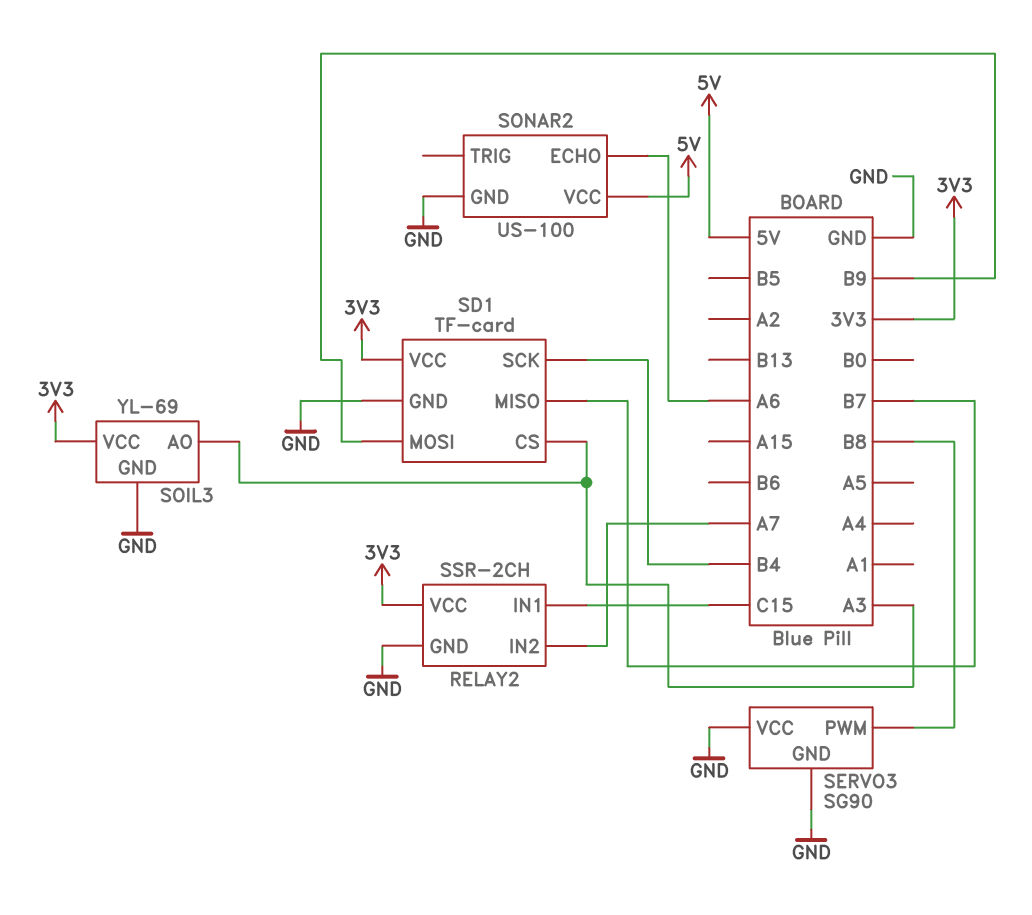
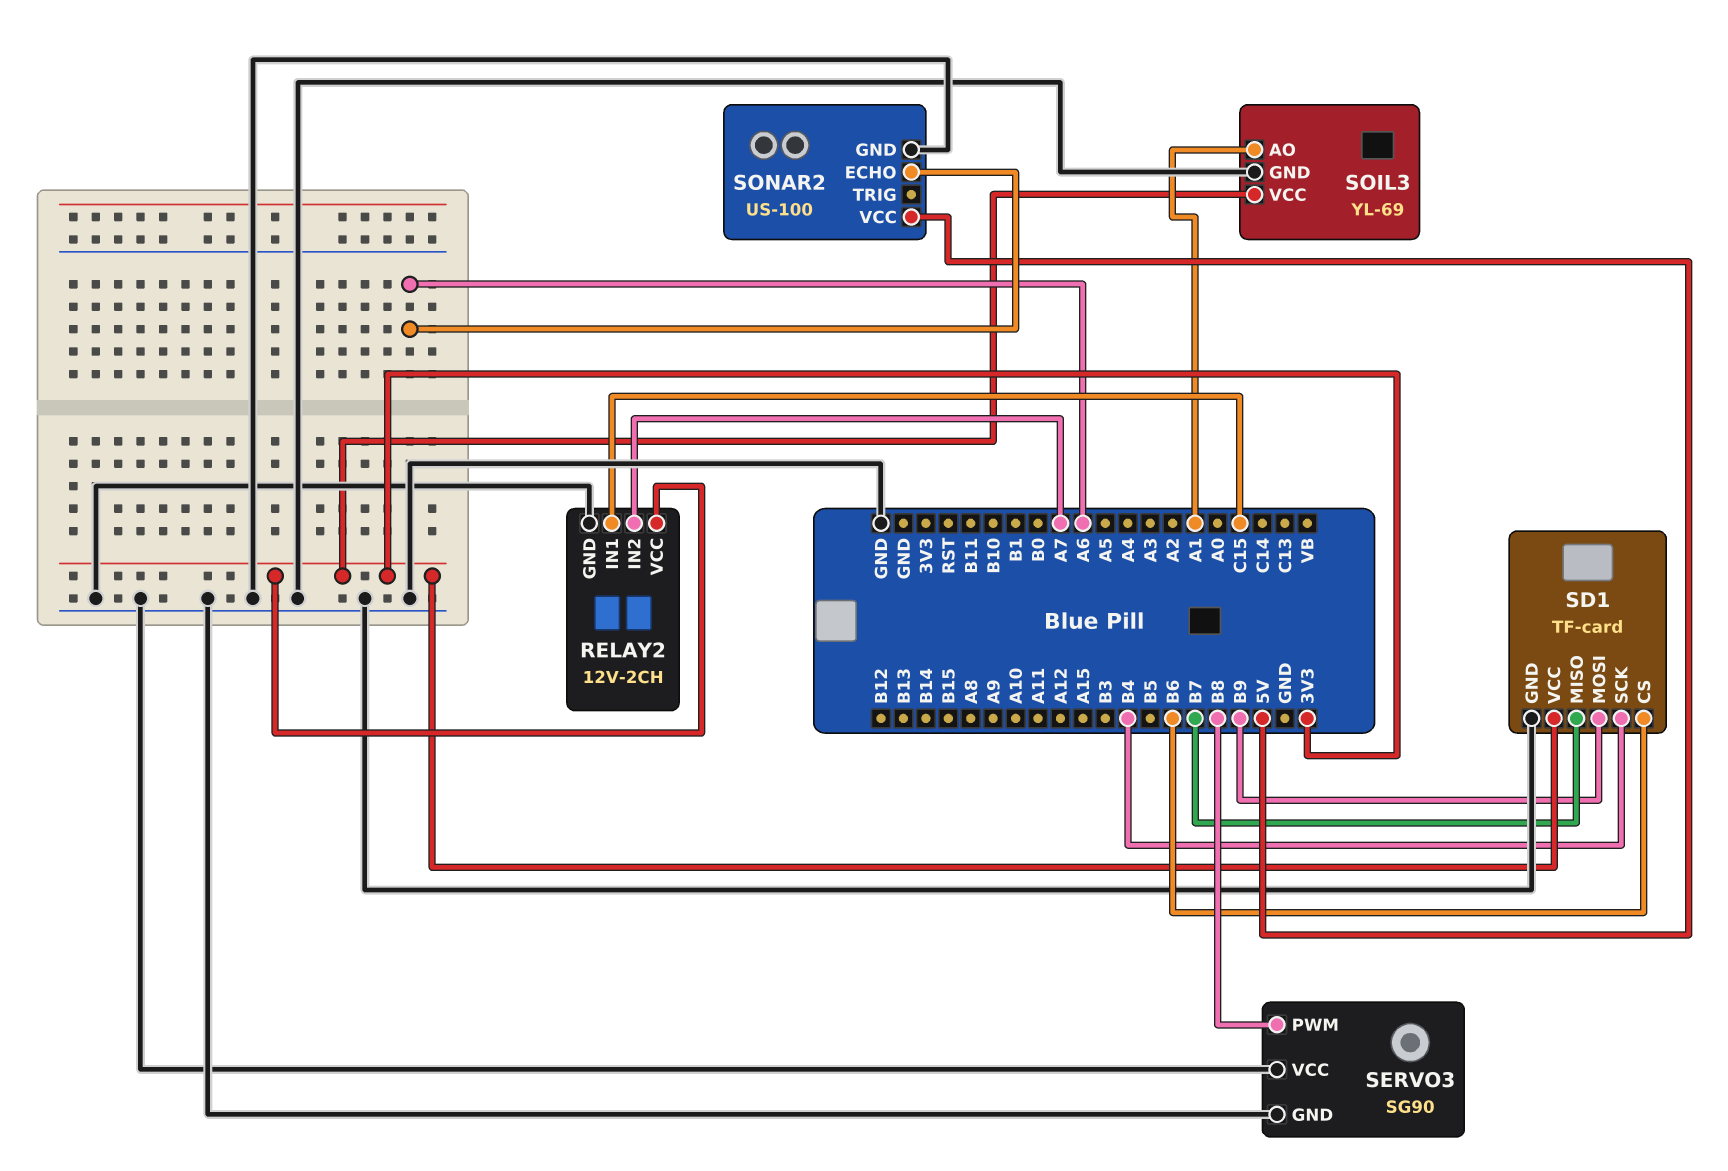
RELAY2: SSR-2CH -> 12V-2CH
SD1 pin CS: A3 -> B6
SOIL3 pin AO: A3 -> A1

